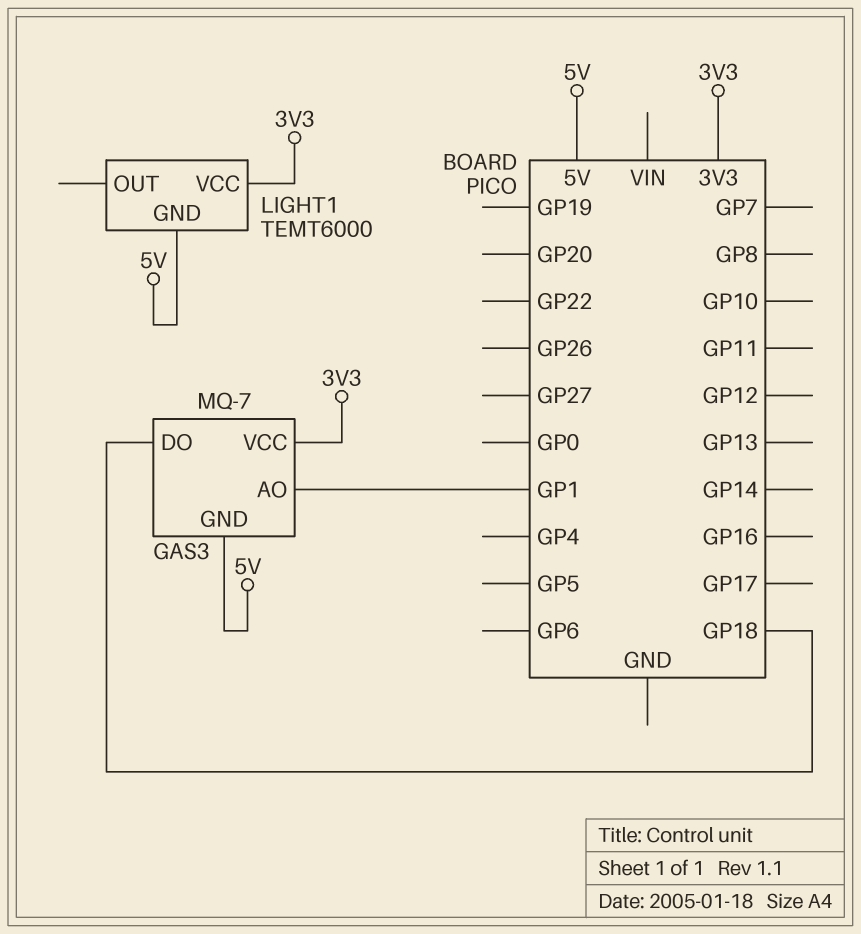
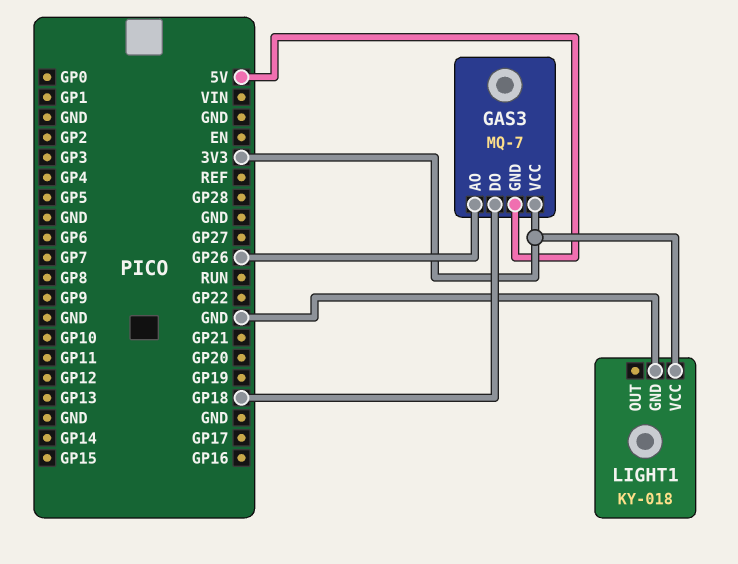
GAS3 pin AO: GP1 -> GP26
LIGHT1: TEMT6000 -> KY-018
LIGHT1 pin GND: 5V -> GND

